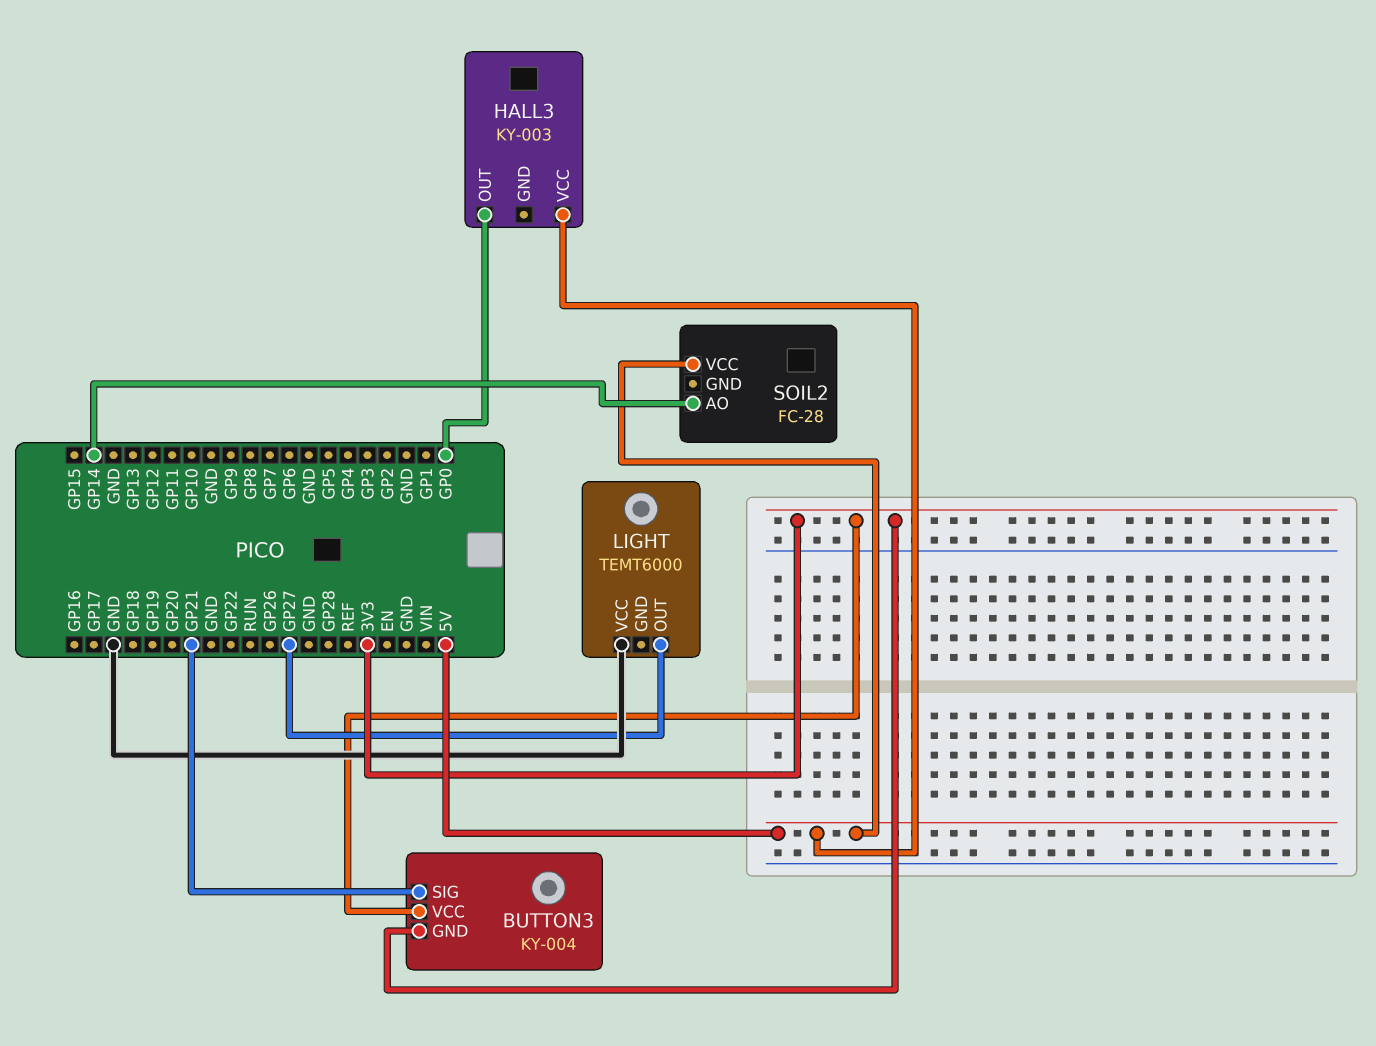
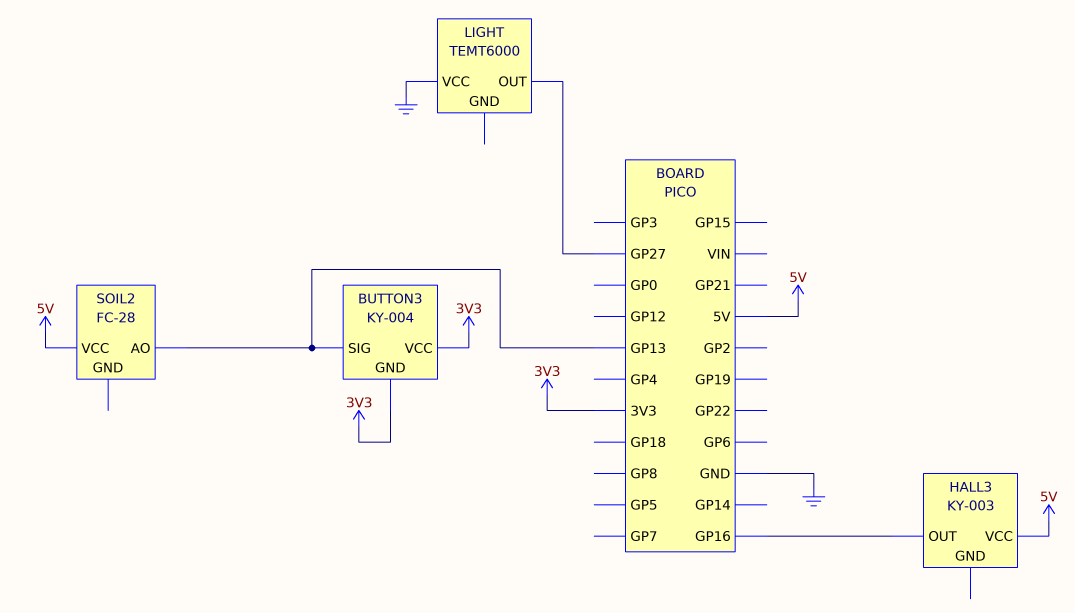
BUTTON3 pin SIG: GP21 -> GP13
HALL3 pin OUT: GP0 -> GP16
SOIL2 pin AO: GP14 -> GP13

